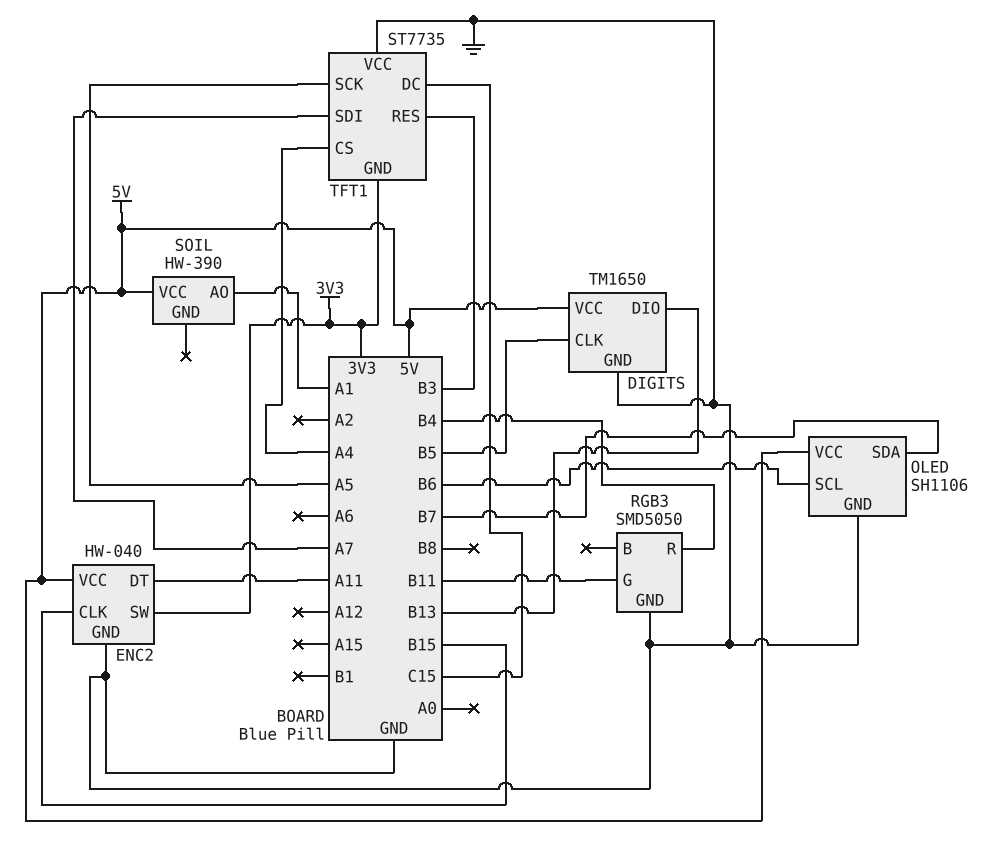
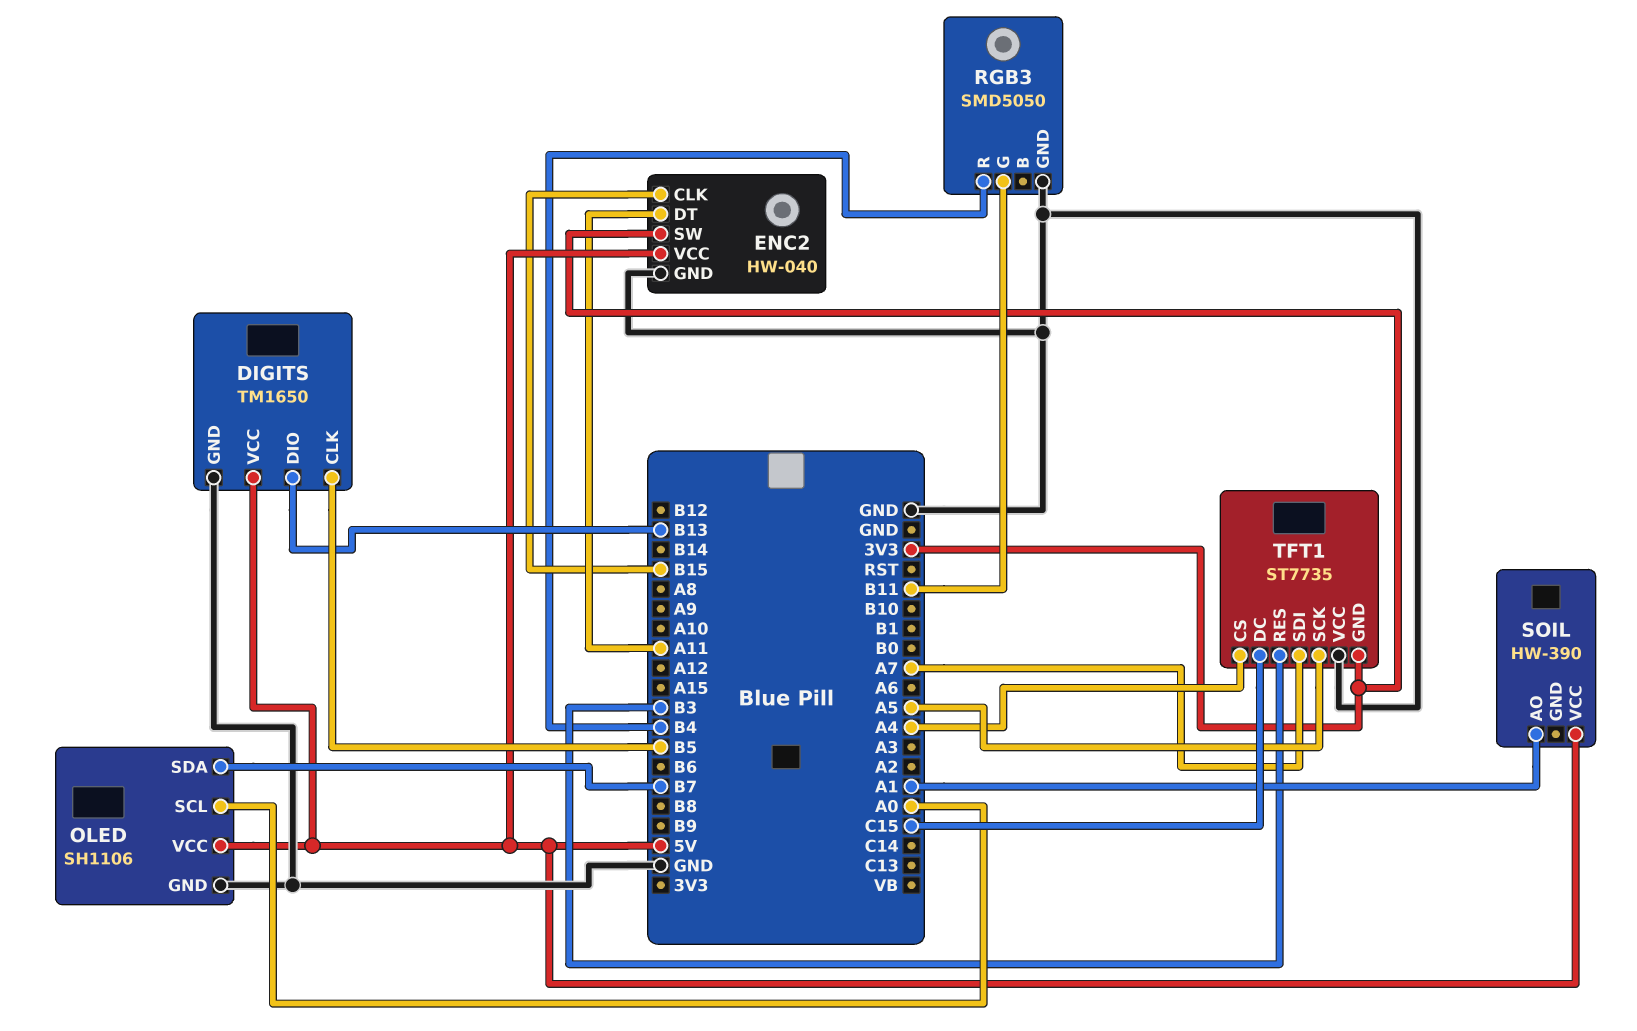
OLED pin SCL: B6 -> A0

